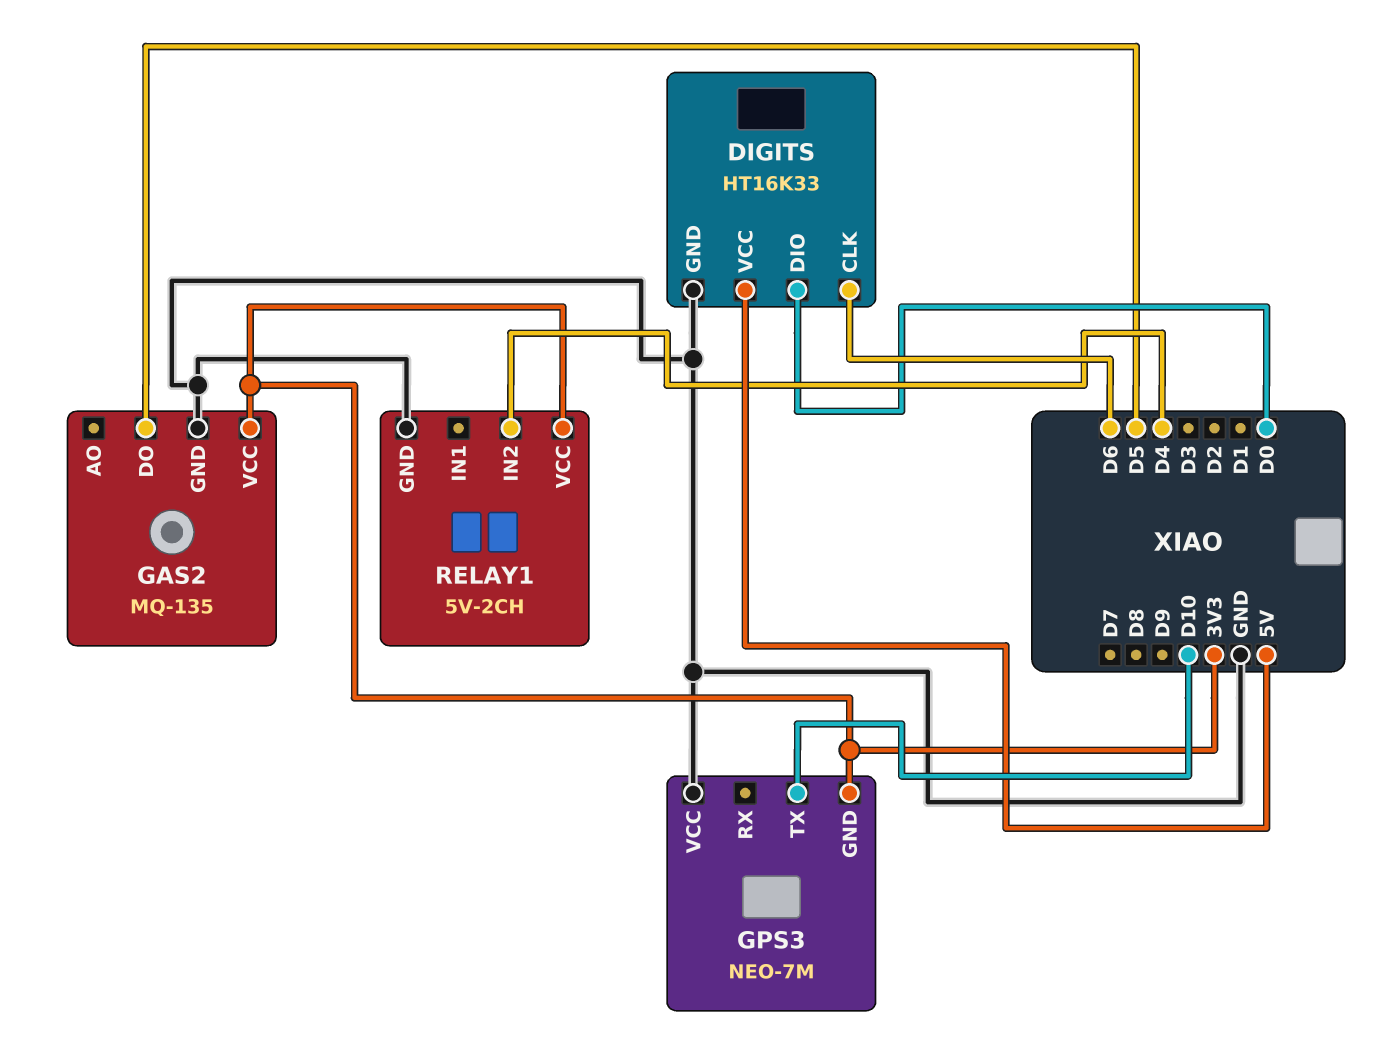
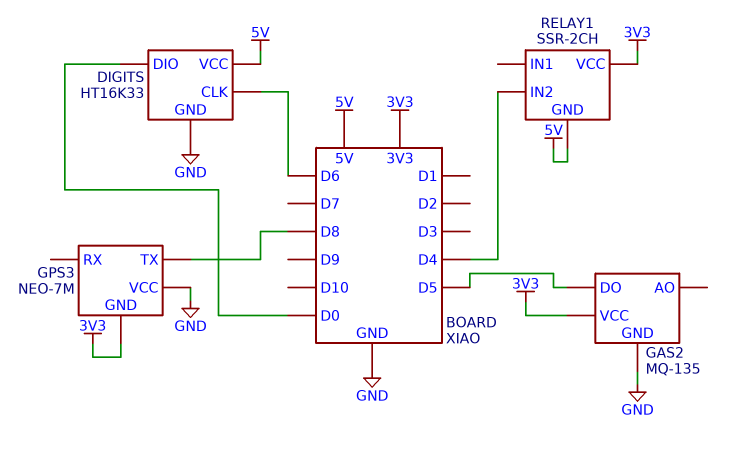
GPS3 pin TX: D10 -> D8
RELAY1: 5V-2CH -> SSR-2CH
RELAY1 pin GND: GND -> 5V

